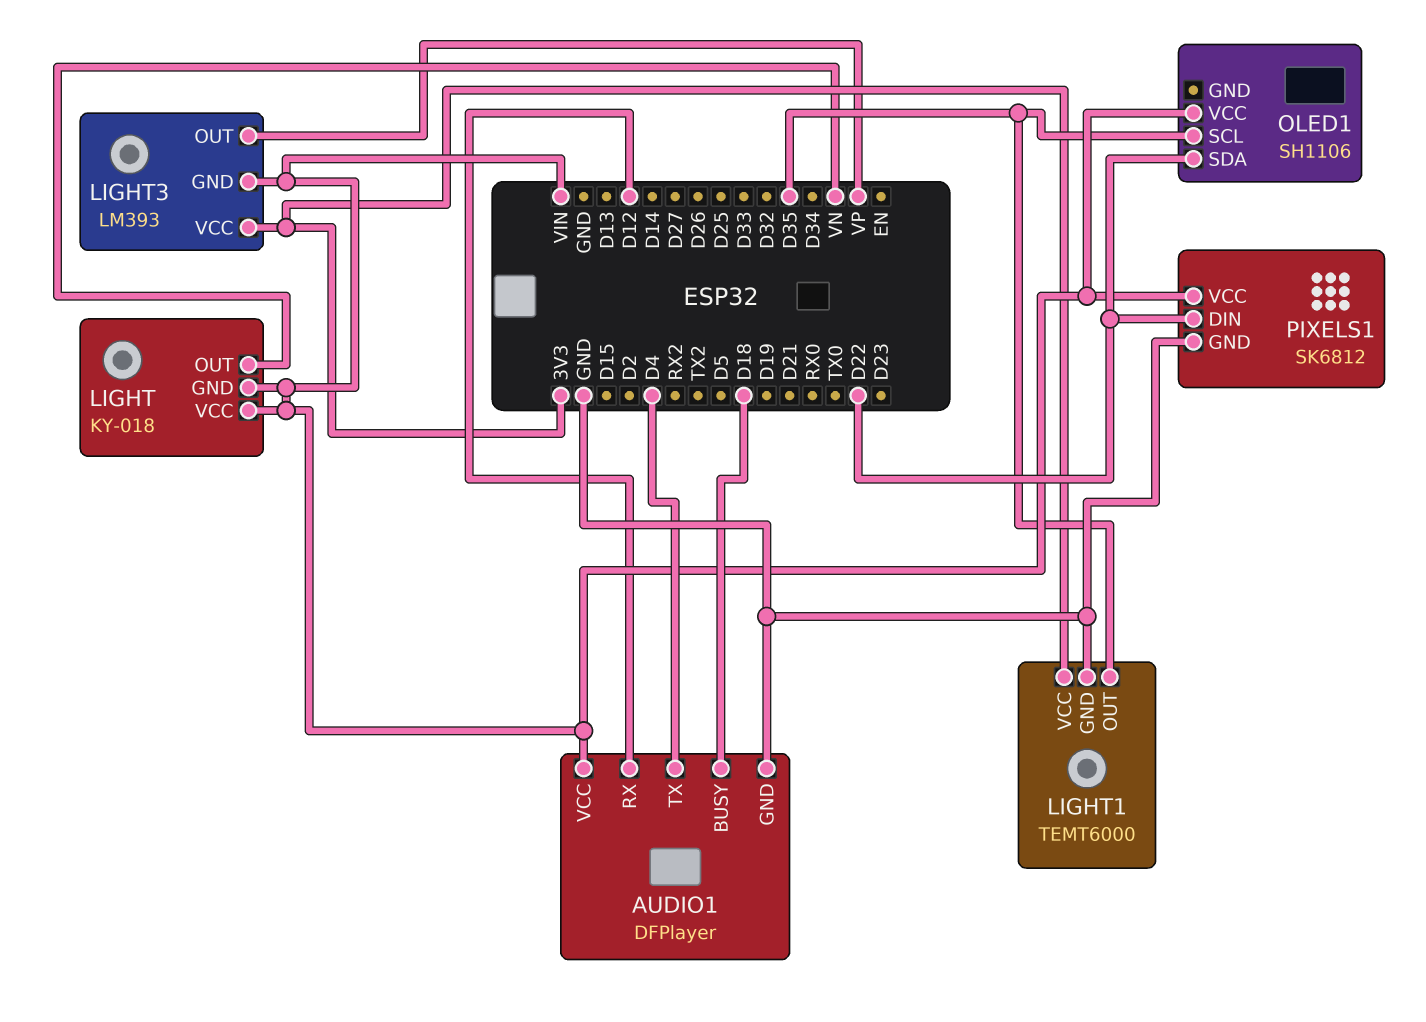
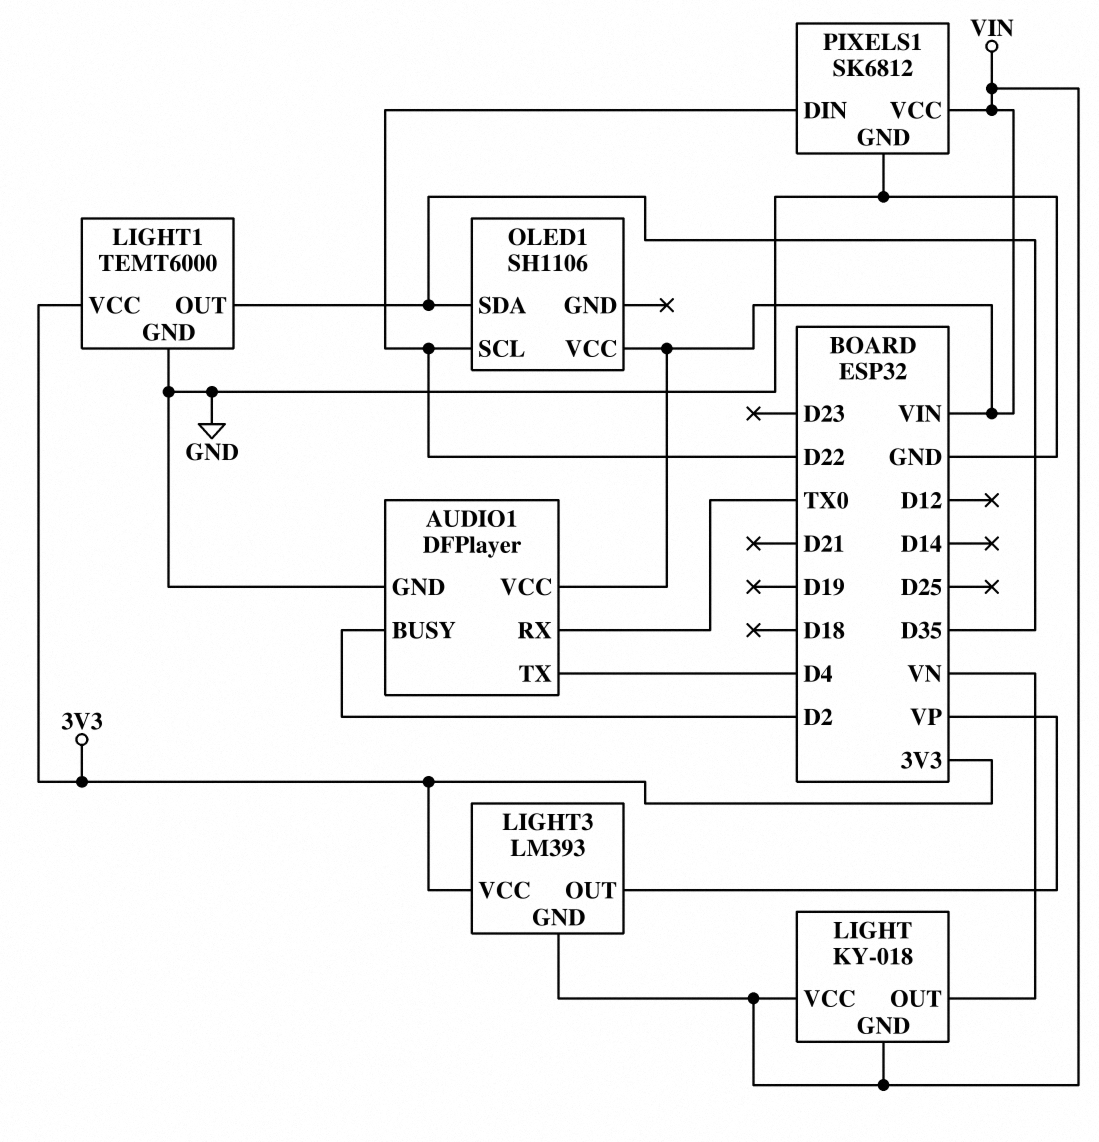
AUDIO1 pin BUSY: D18 -> D2
AUDIO1 pin RX: D12 -> TX0
OLED1 pin SCL: D35 -> D22
OLED1 pin SDA: D22 -> D35

